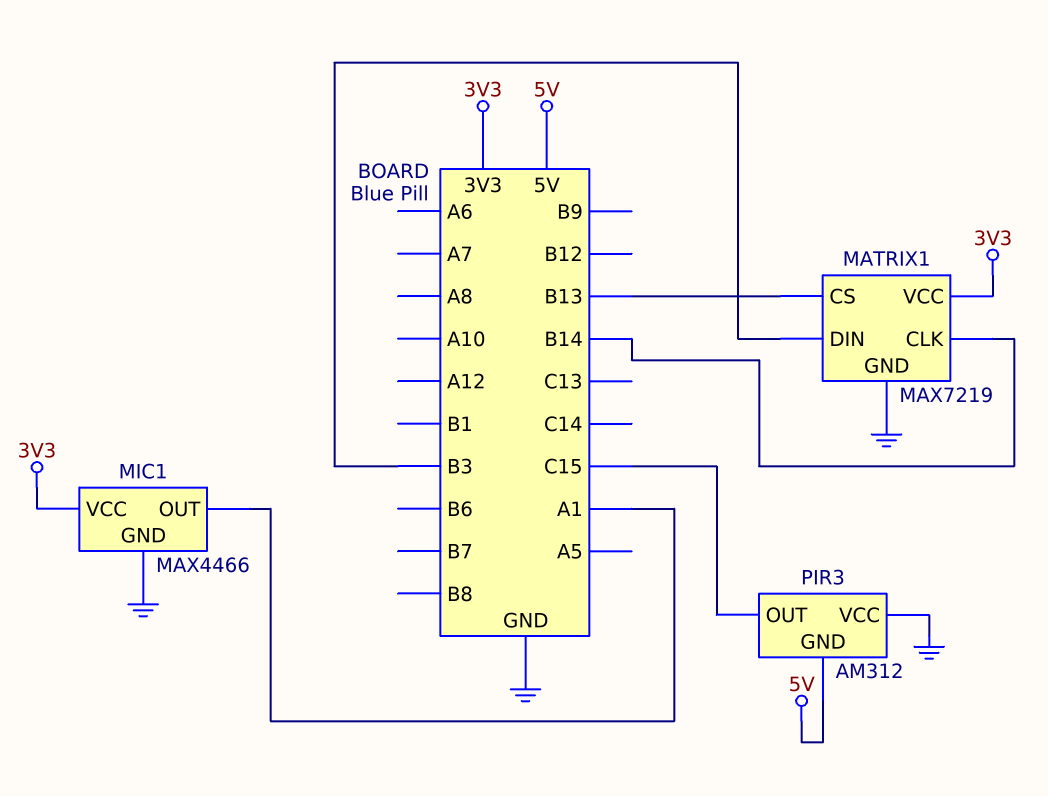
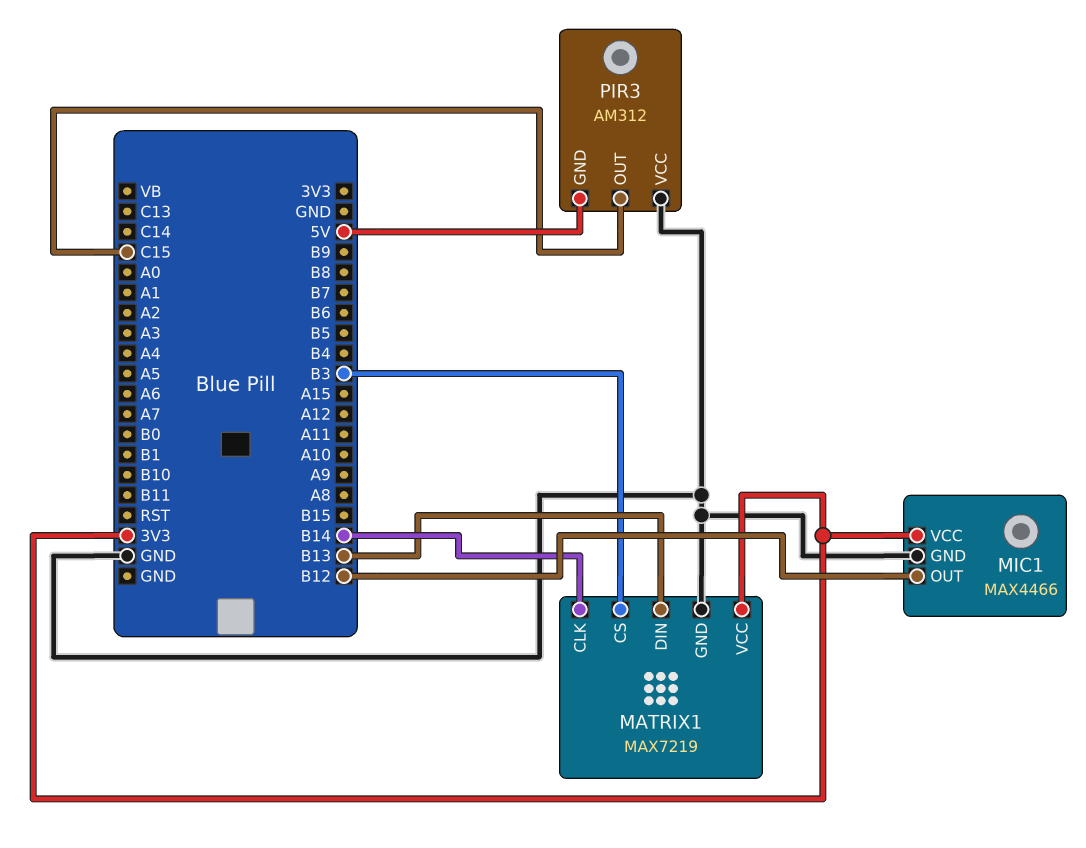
MATRIX1 pin CS: B13 -> B3
MATRIX1 pin DIN: B3 -> B13
MIC1 pin OUT: A1 -> B12

